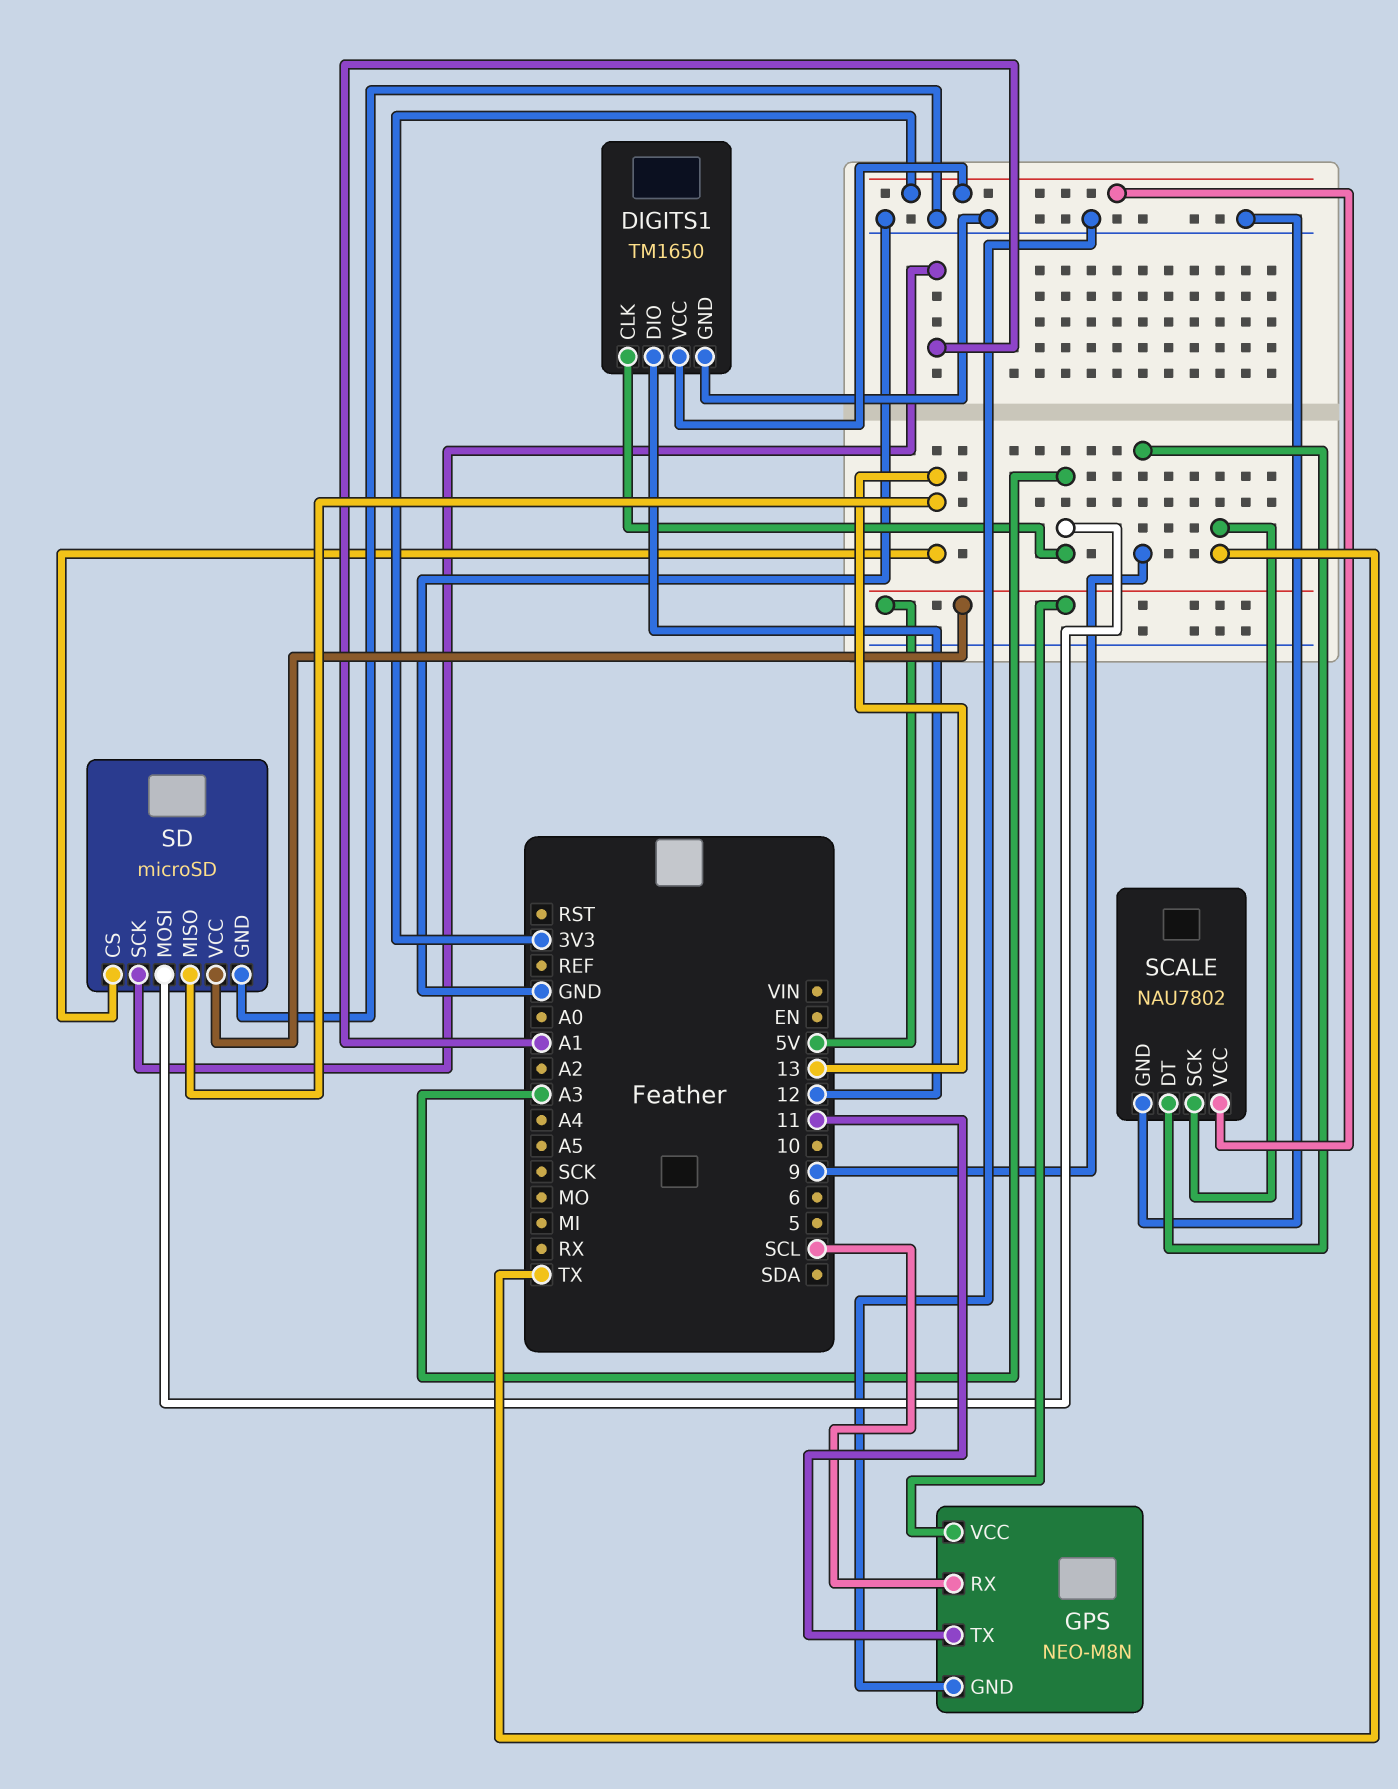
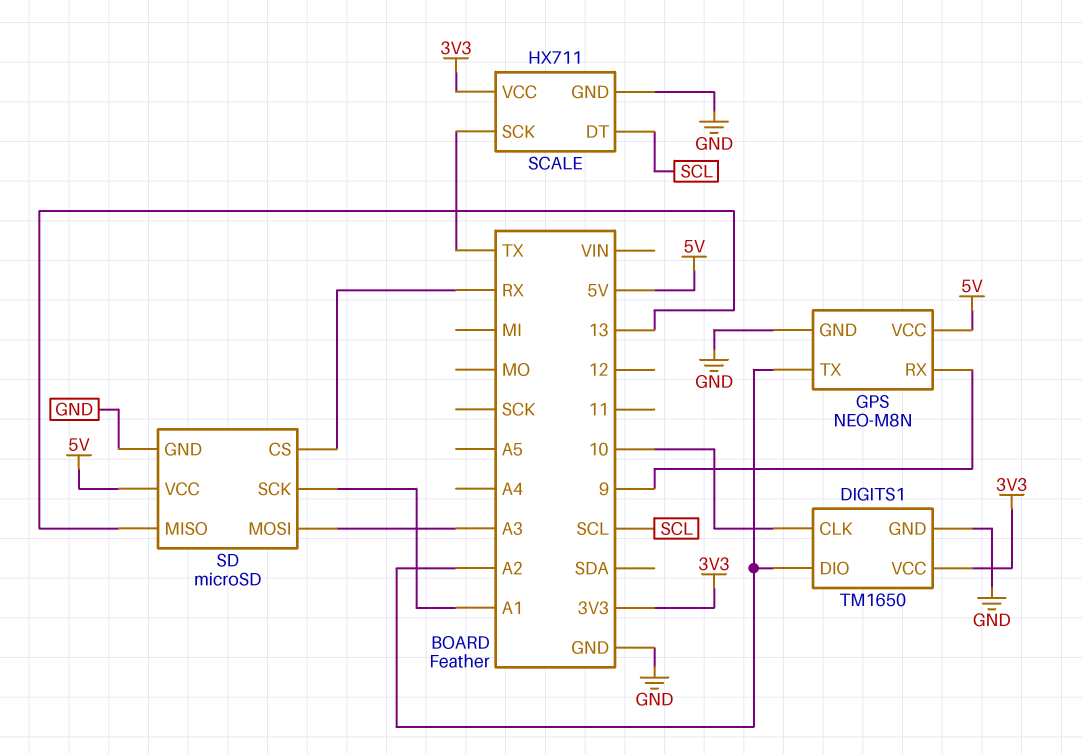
DIGITS1 pin CLK: A3 -> 10
DIGITS1 pin DIO: 12 -> A2
GPS pin RX: SCL -> 9
GPS pin TX: 11 -> A2
SCALE: NAU7802 -> HX711
SCALE pin DT: 9 -> SCL
SD pin CS: 13 -> RX

